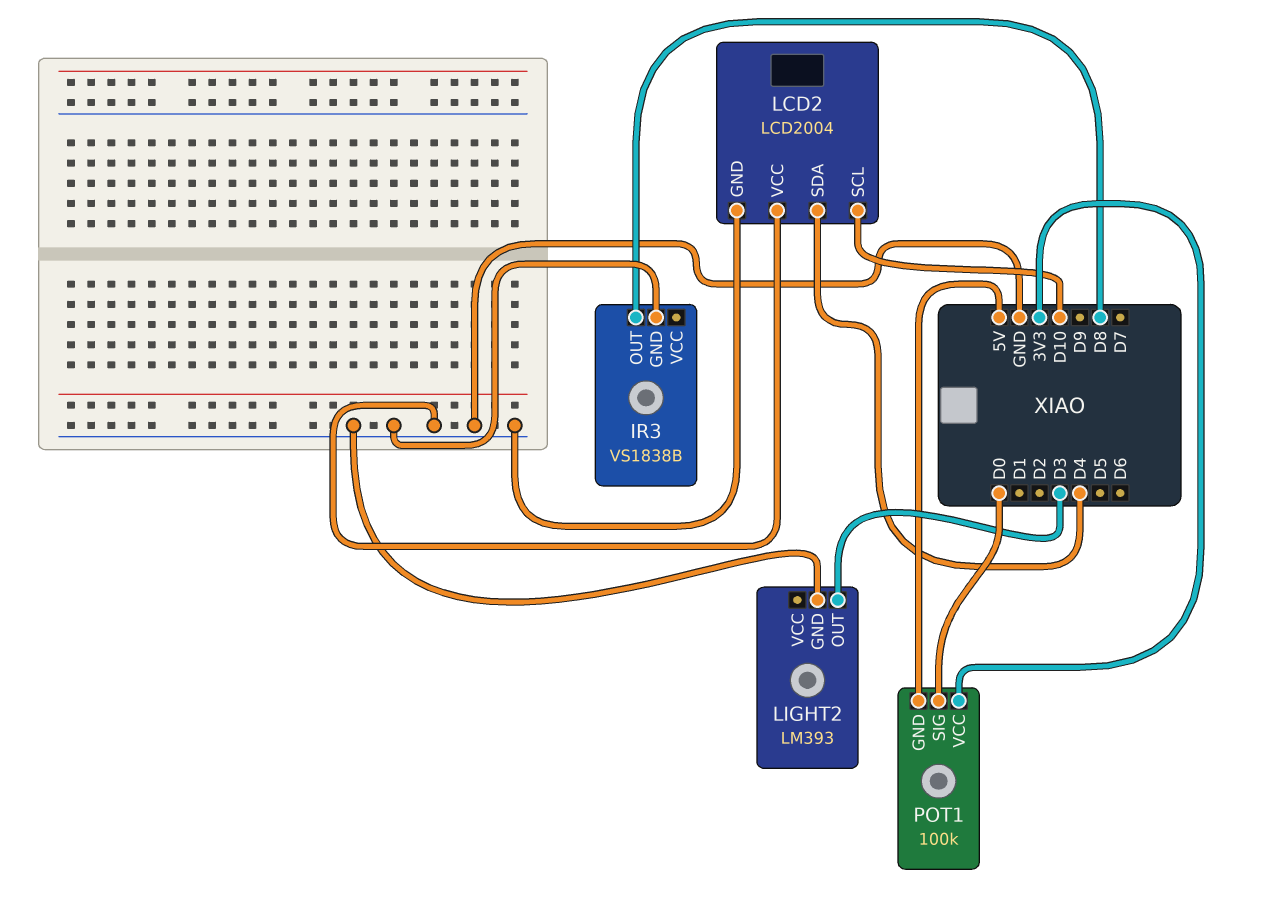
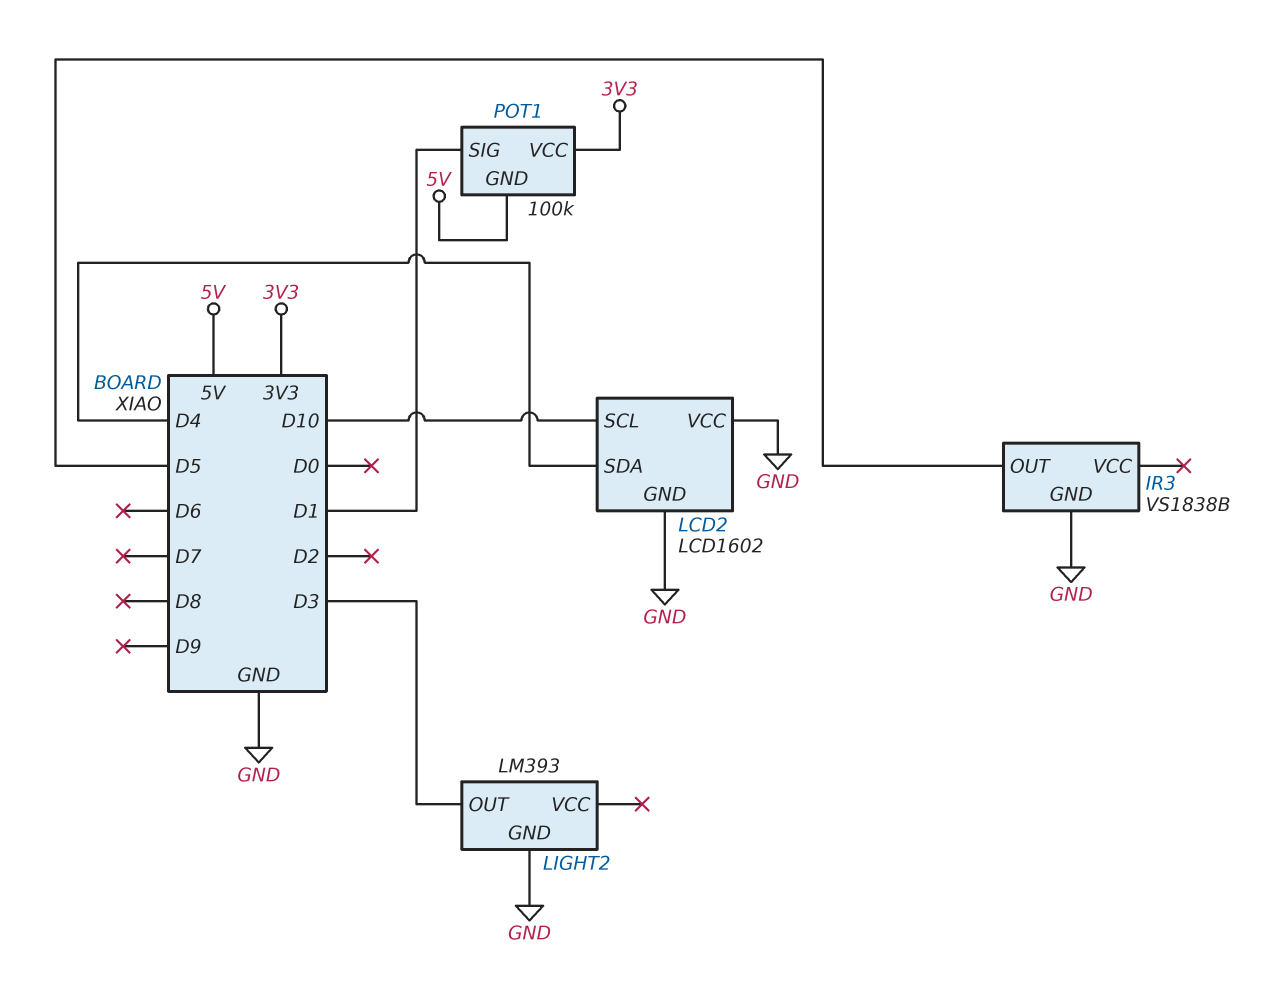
IR3 pin OUT: D8 -> D5
LCD2: LCD2004 -> LCD1602
POT1 pin SIG: D0 -> D1

